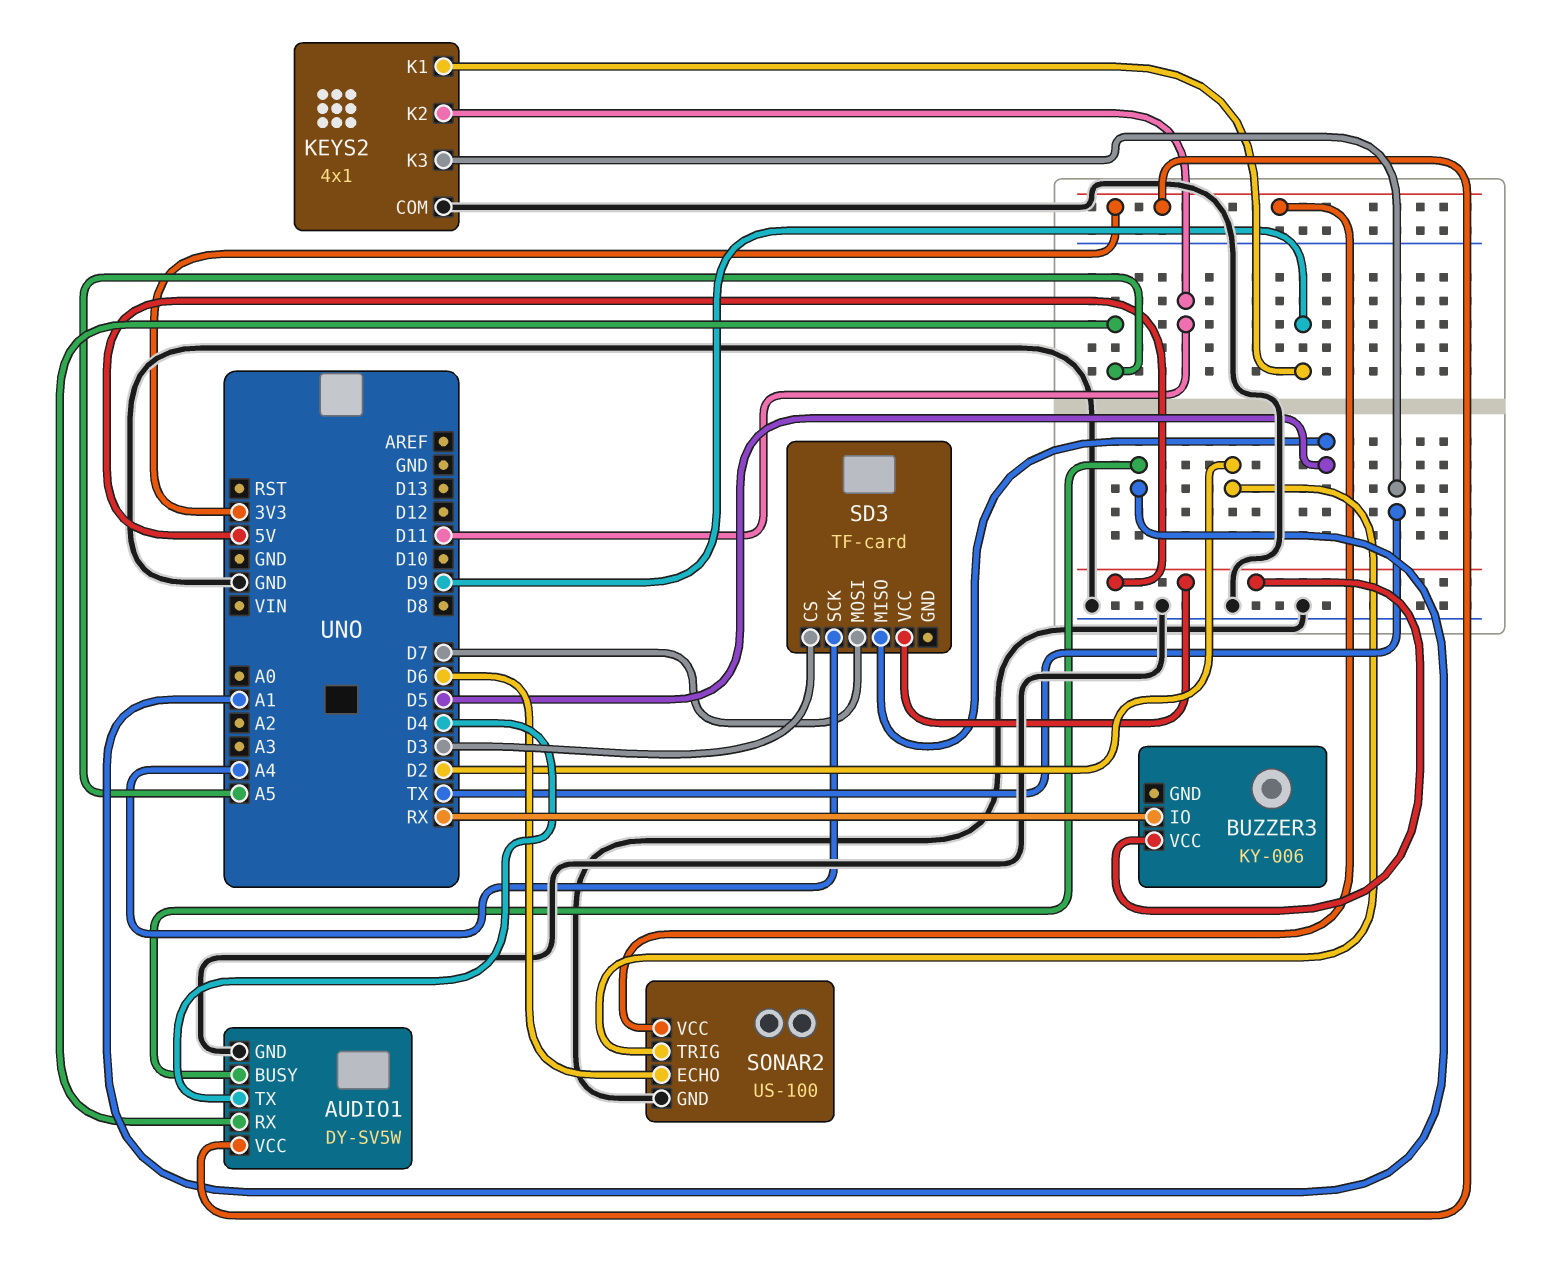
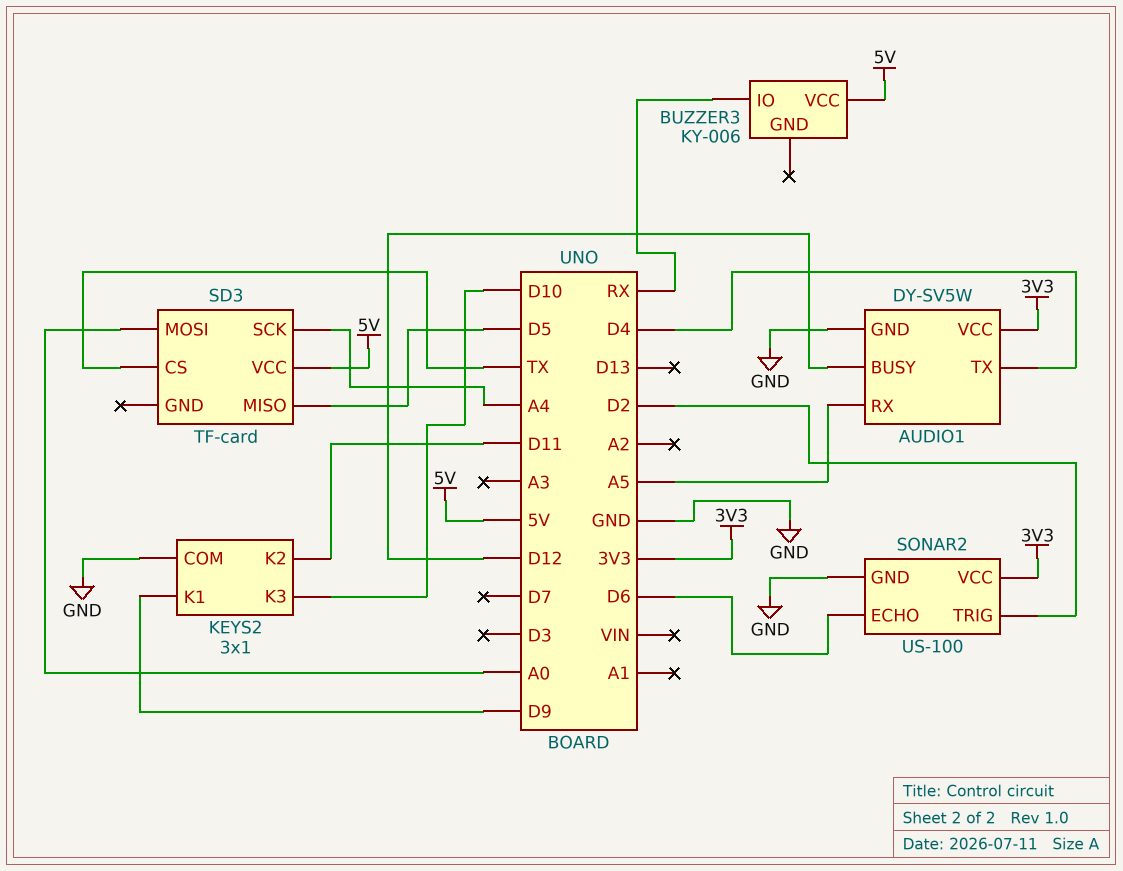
AUDIO1 pin BUSY: A1 -> D12
KEYS2: 4x1 -> 3x1
KEYS2 pin K3: TX -> D10
SD3 pin CS: D3 -> TX
SD3 pin MOSI: D7 -> A0

